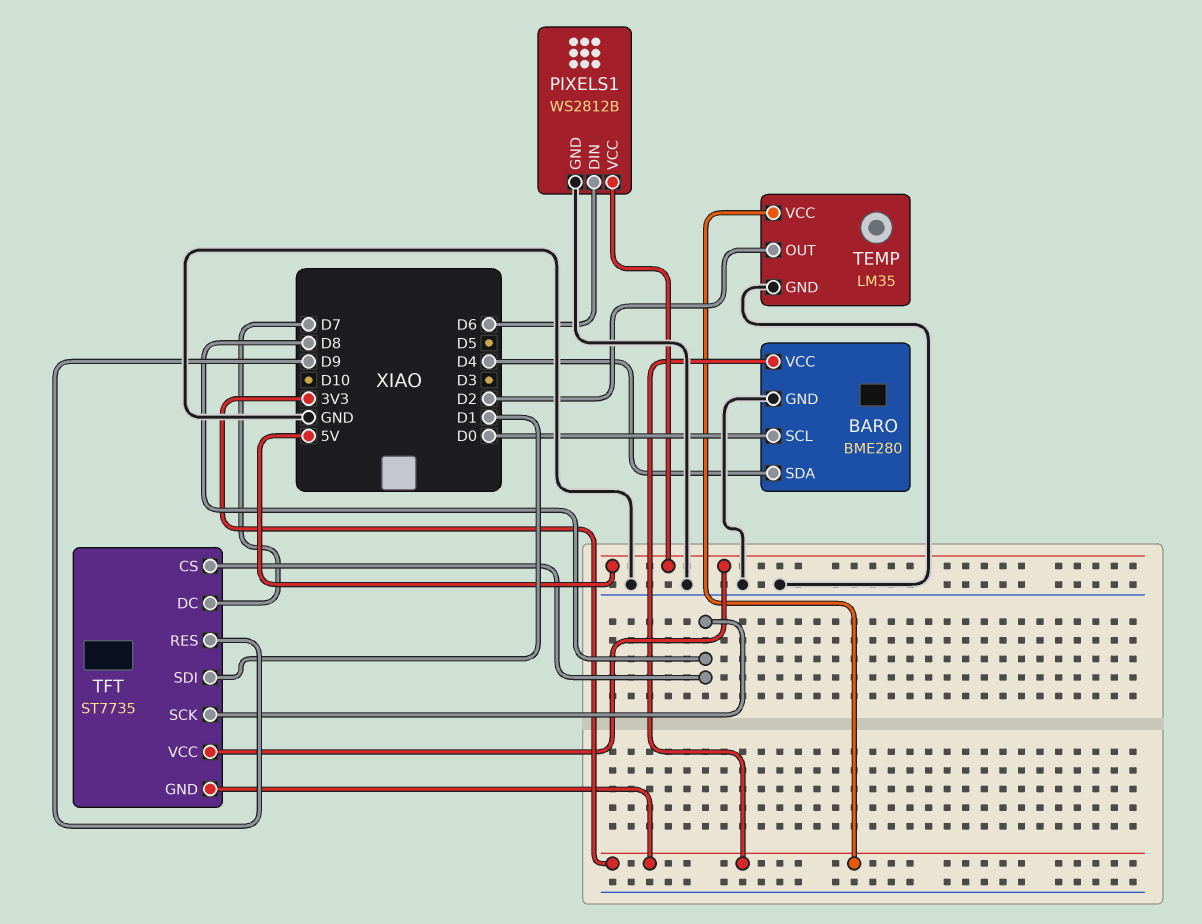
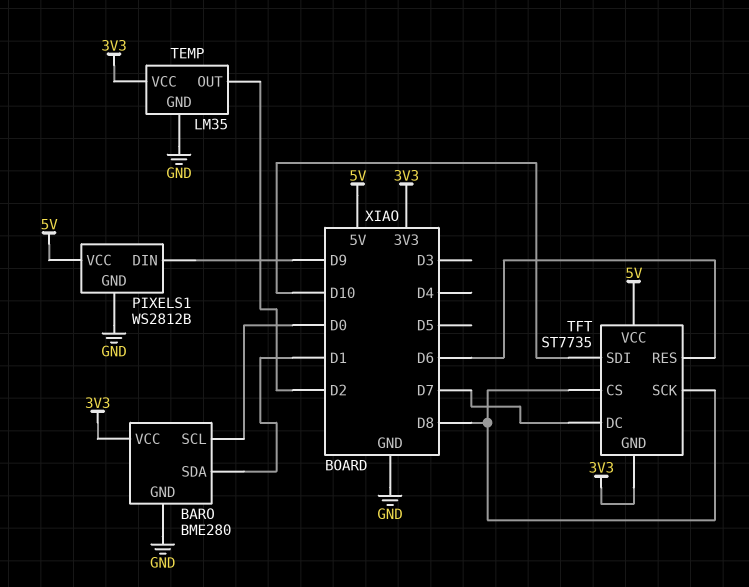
BARO pin SDA: D4 -> D1
PIXELS1 pin DIN: D6 -> D9
TFT pin RES: D9 -> D6
TFT pin SDI: D1 -> D10

